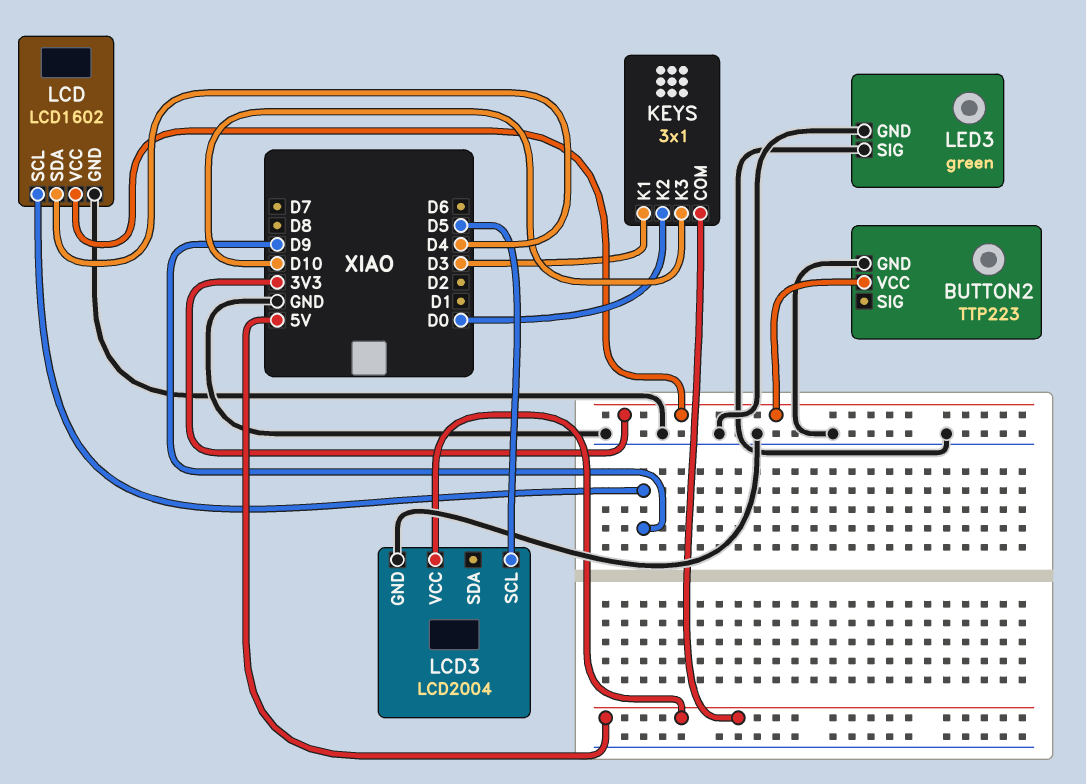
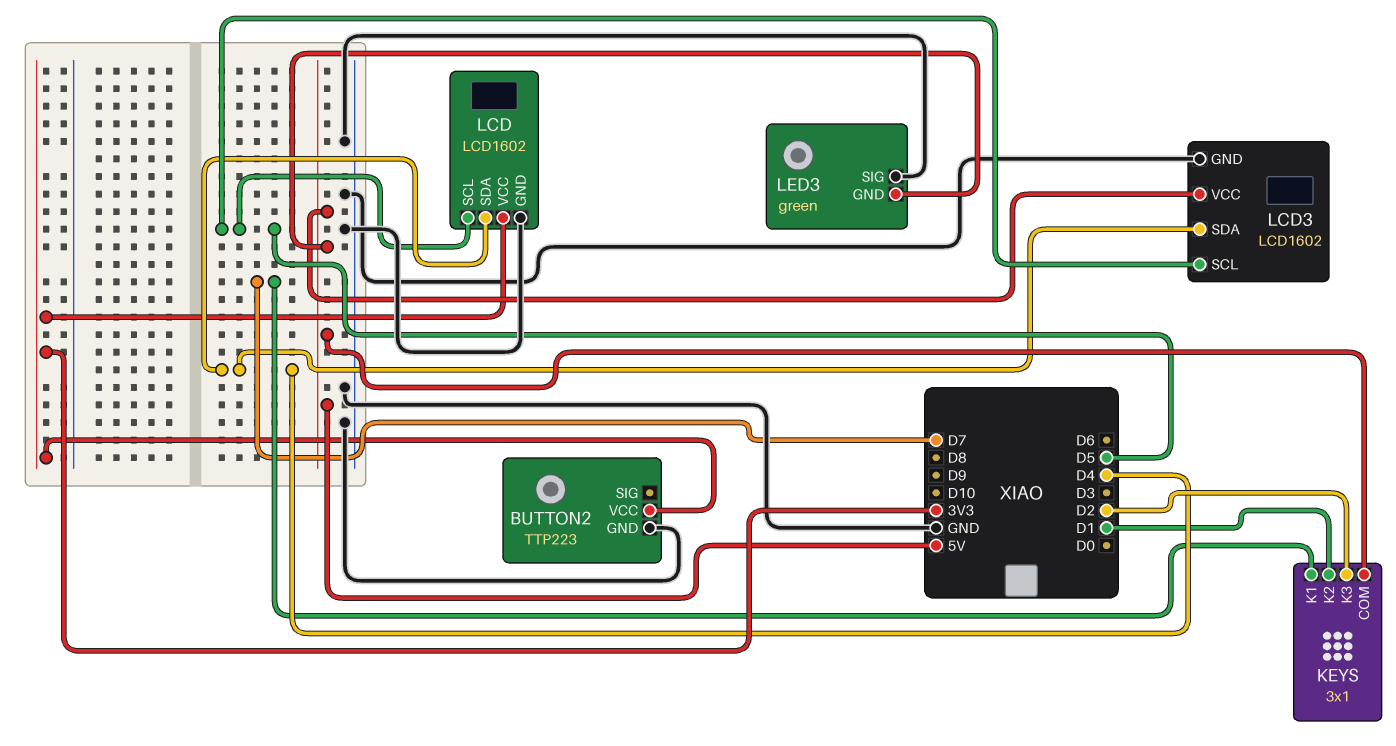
KEYS pin K1: D3 -> D7
KEYS pin K2: D0 -> D1
KEYS pin K3: D10 -> D2
LCD pin SCL: D9 -> D5
LCD3: LCD2004 -> LCD1602
LCD3 pin SDA: none -> D4
LED3 pin GND: GND -> 5V

